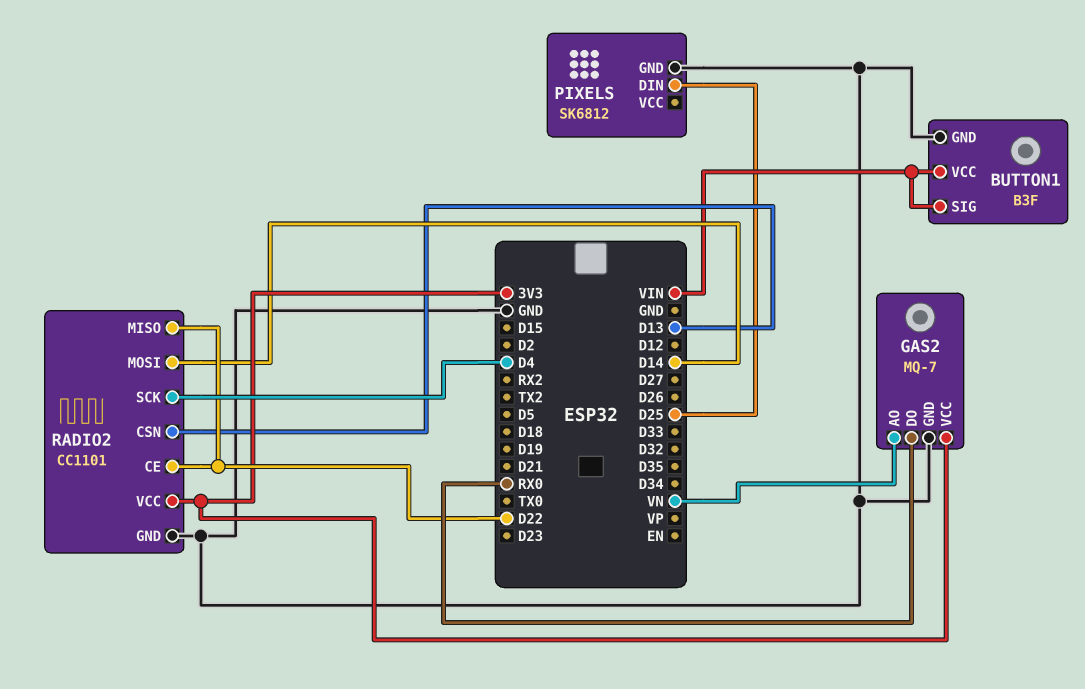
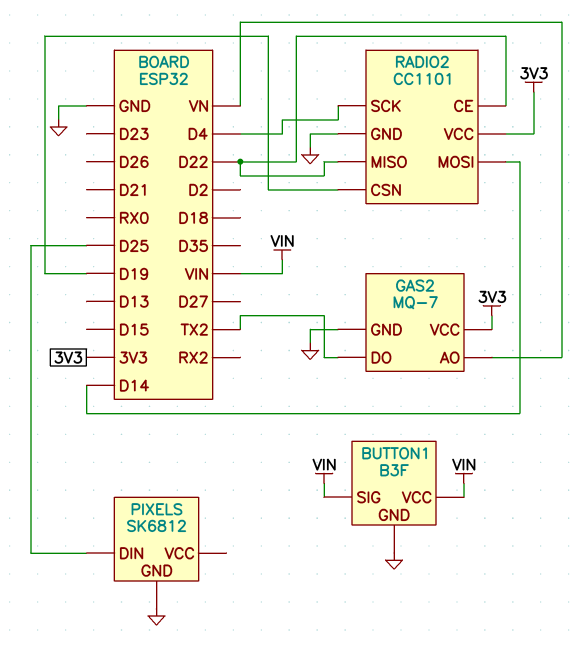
GAS2 pin DO: RX0 -> TX2
RADIO2 pin CSN: D13 -> D19

